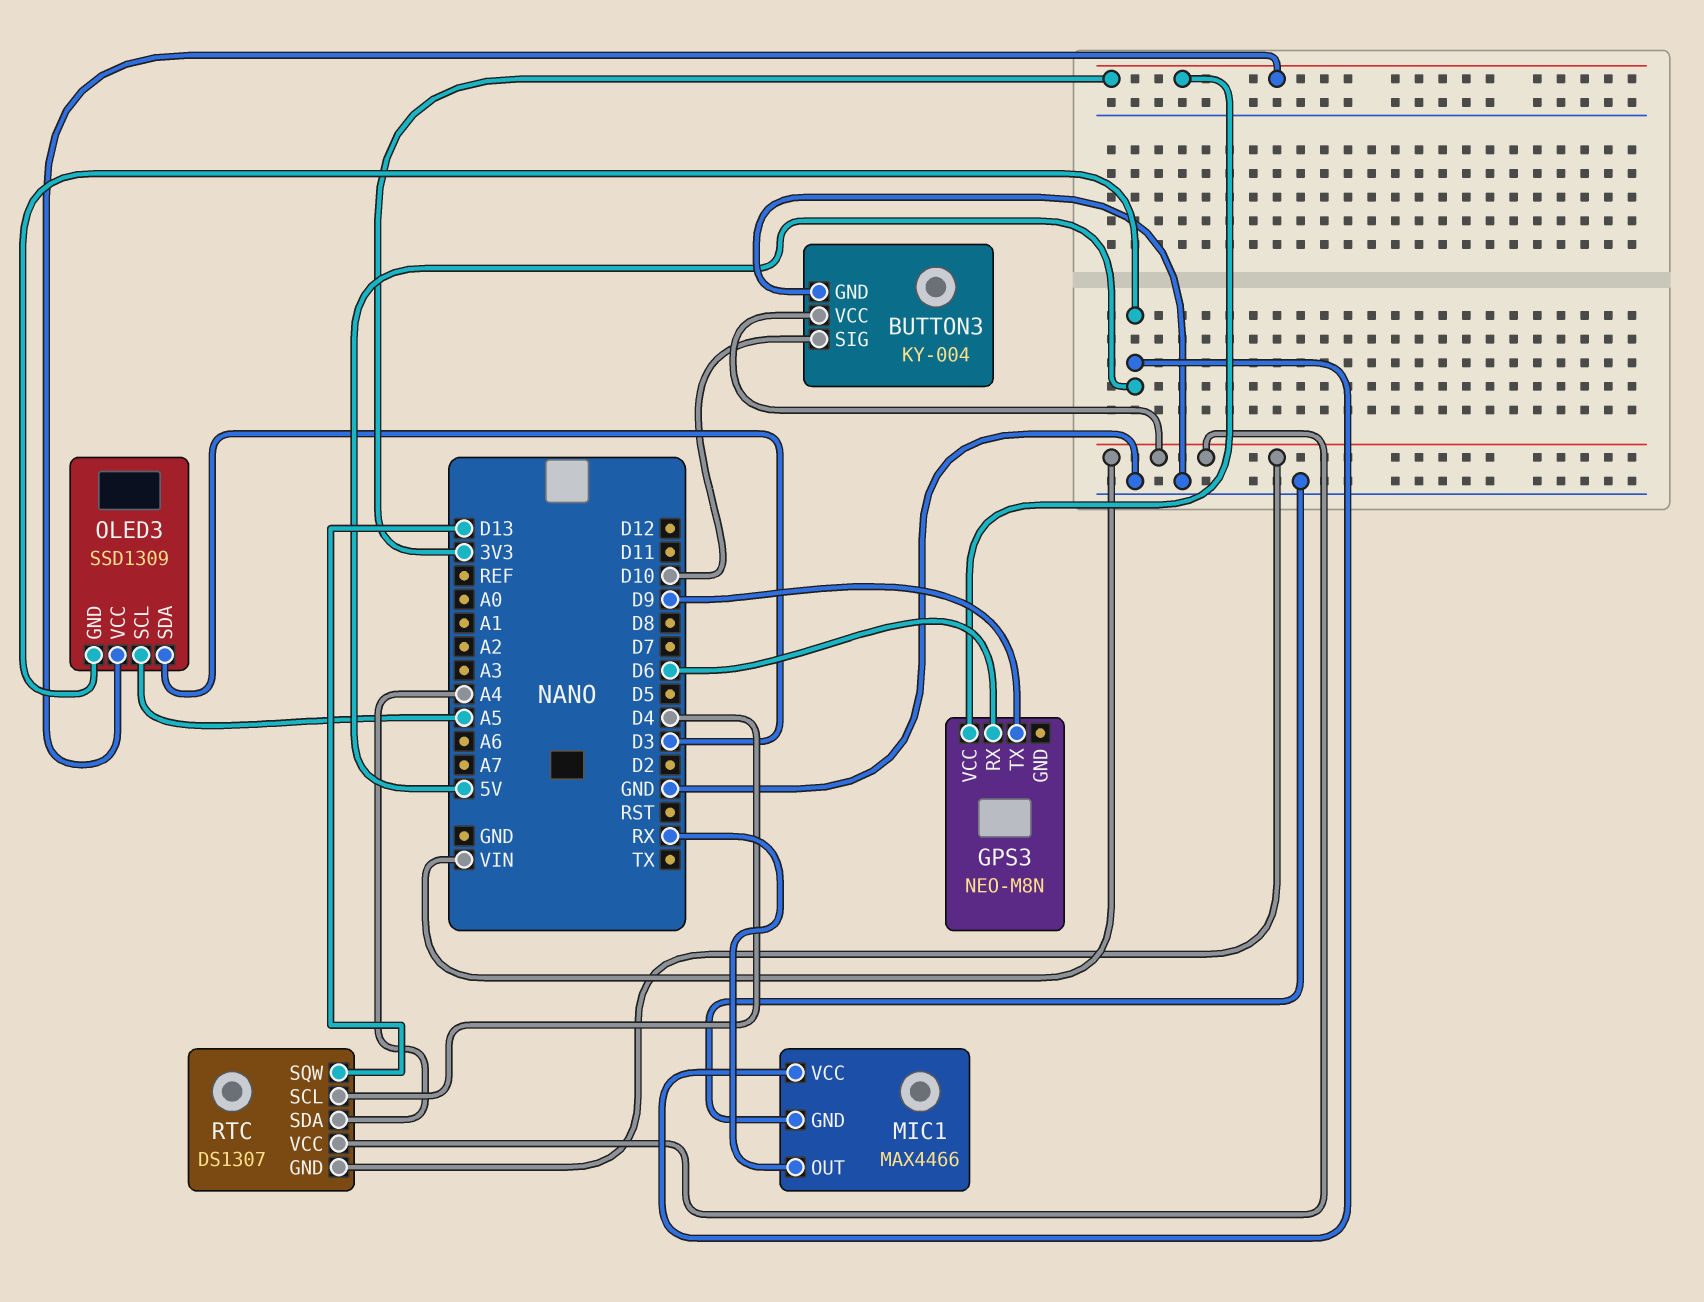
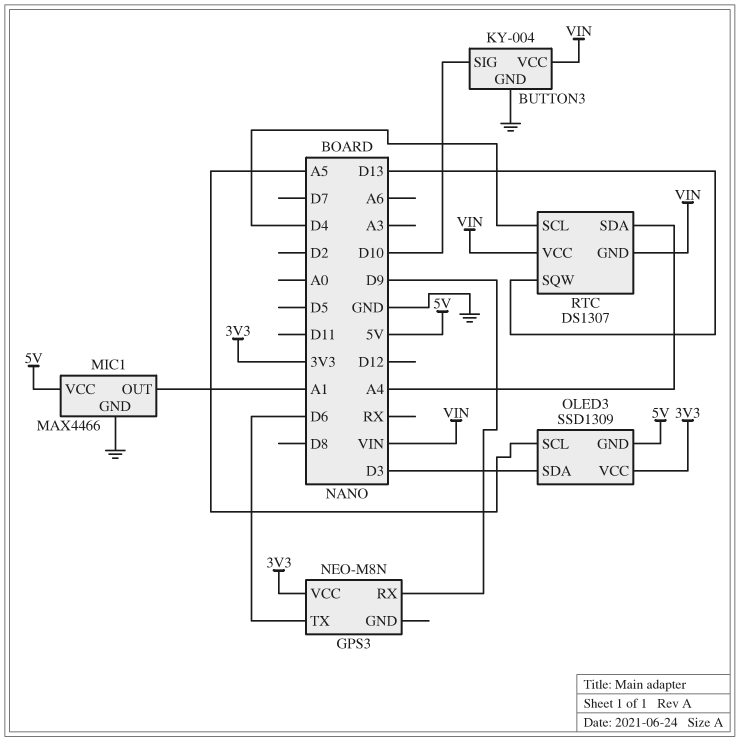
GPS3 pin RX: D6 -> D9
GPS3 pin TX: D9 -> D6
MIC1 pin OUT: RX -> A1

